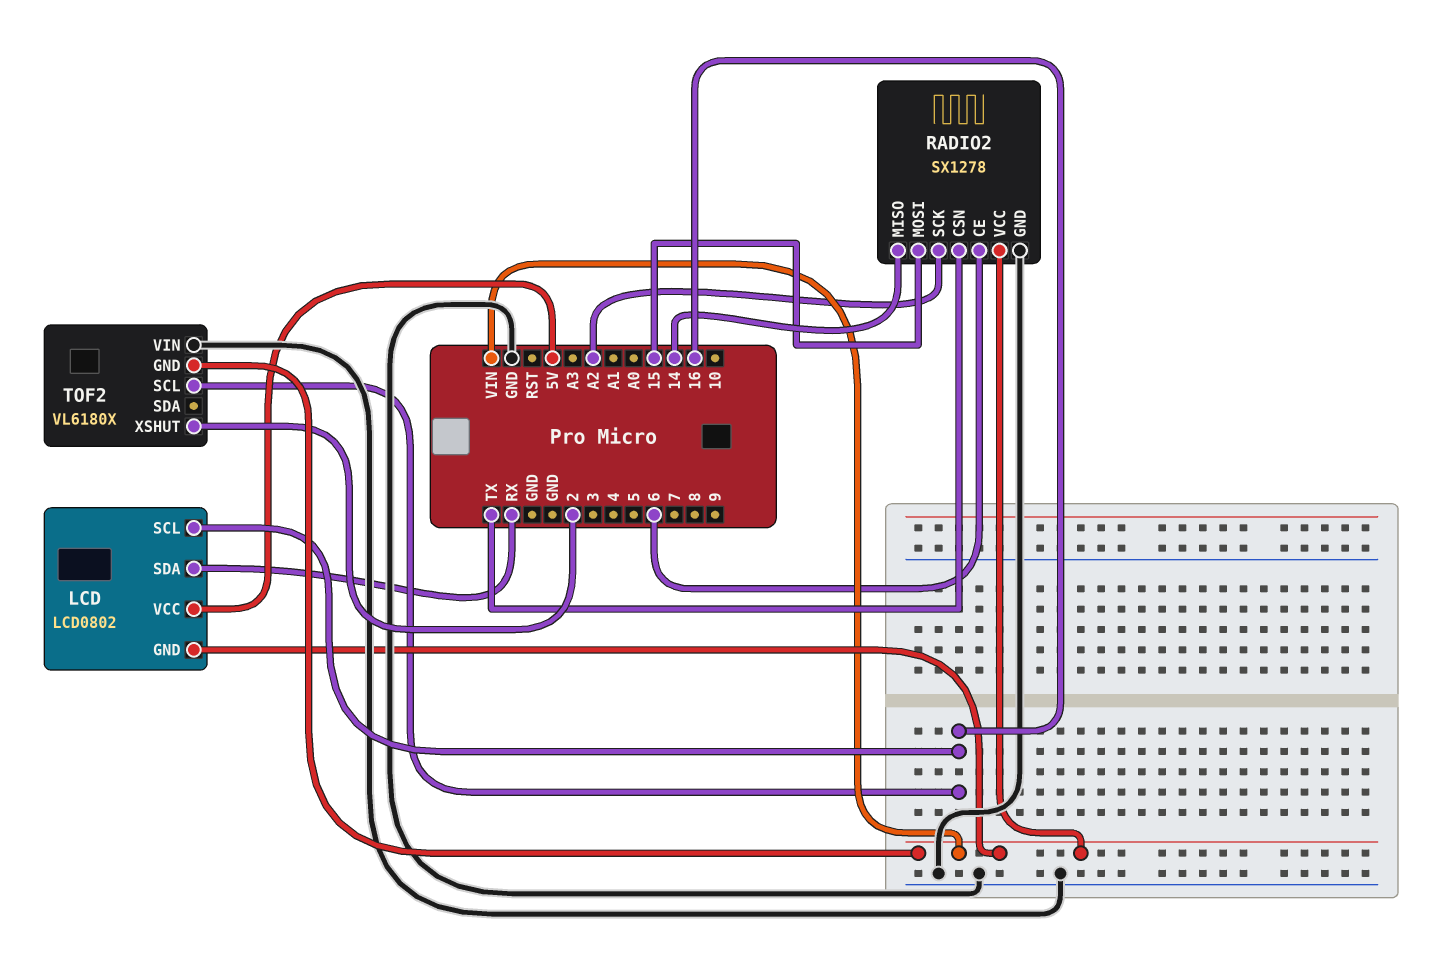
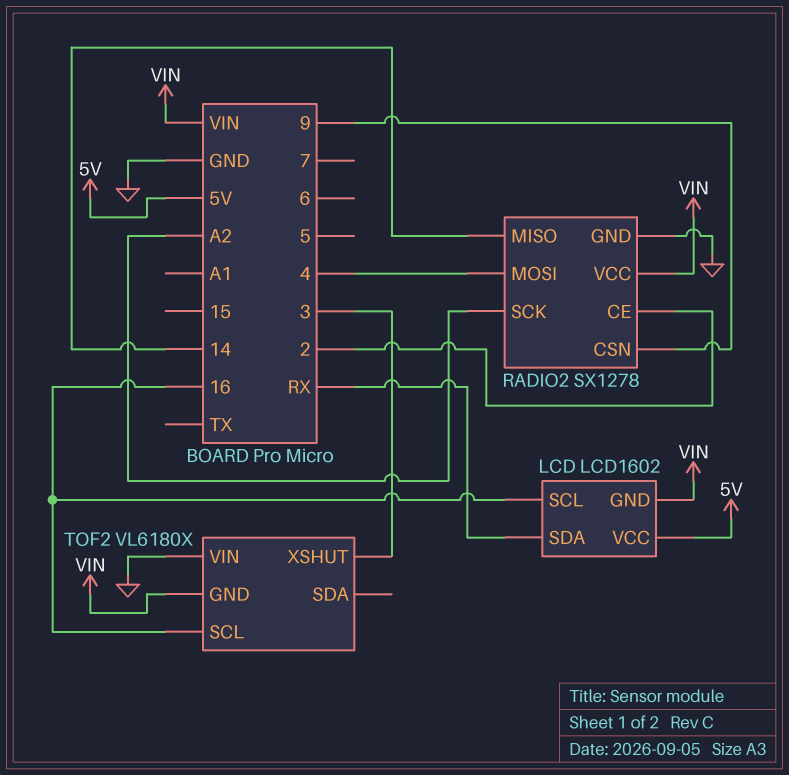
LCD: LCD0802 -> LCD1602
RADIO2 pin CE: 6 -> 2
RADIO2 pin CSN: TX -> 9
RADIO2 pin MOSI: 15 -> 4
TOF2 pin XSHUT: 2 -> 3

